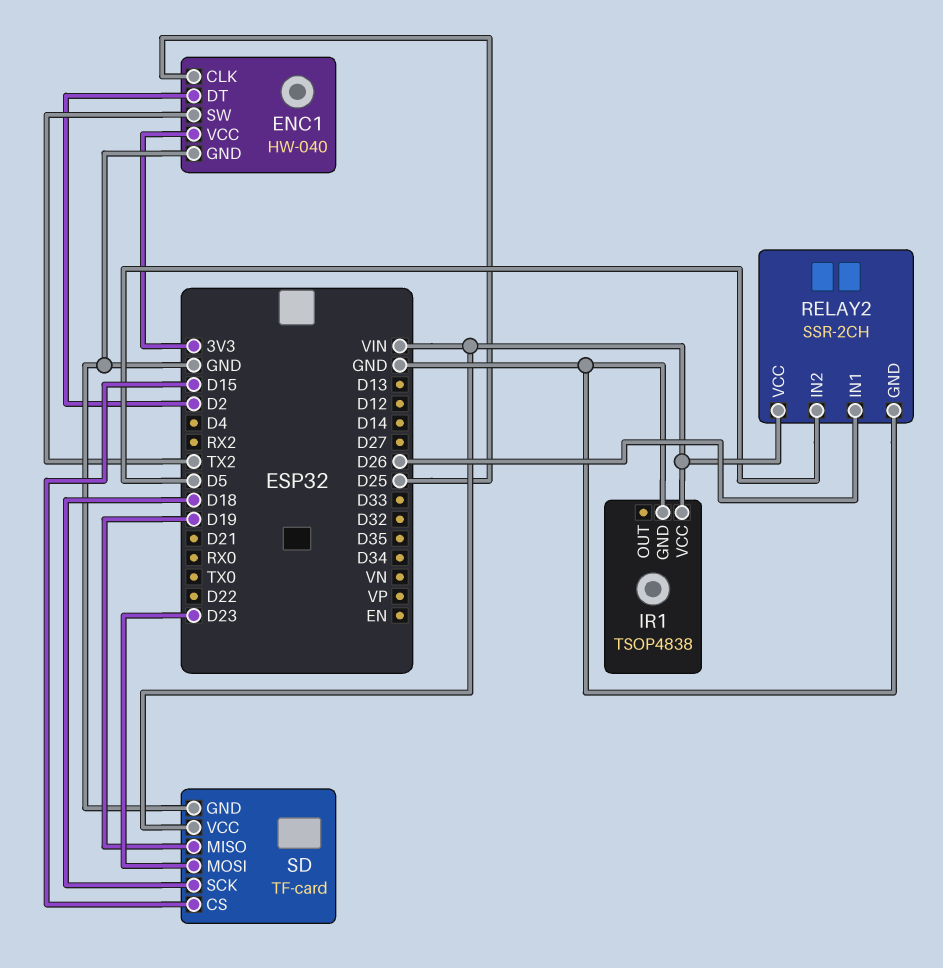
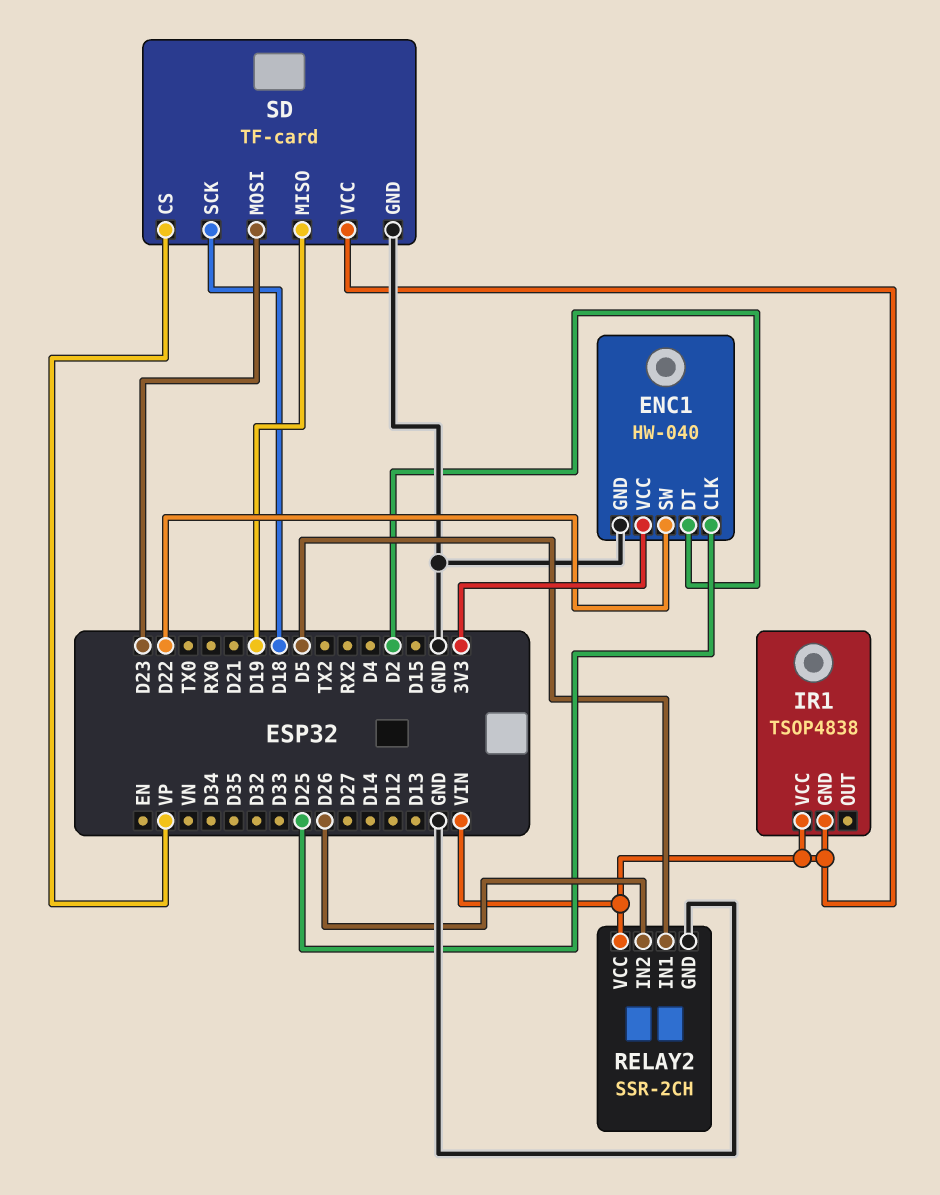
ENC1 pin SW: TX2 -> D22
IR1 pin GND: GND -> VIN
RELAY2 pin IN1: D26 -> D5
RELAY2 pin IN2: D5 -> D26
SD pin CS: D15 -> VP

